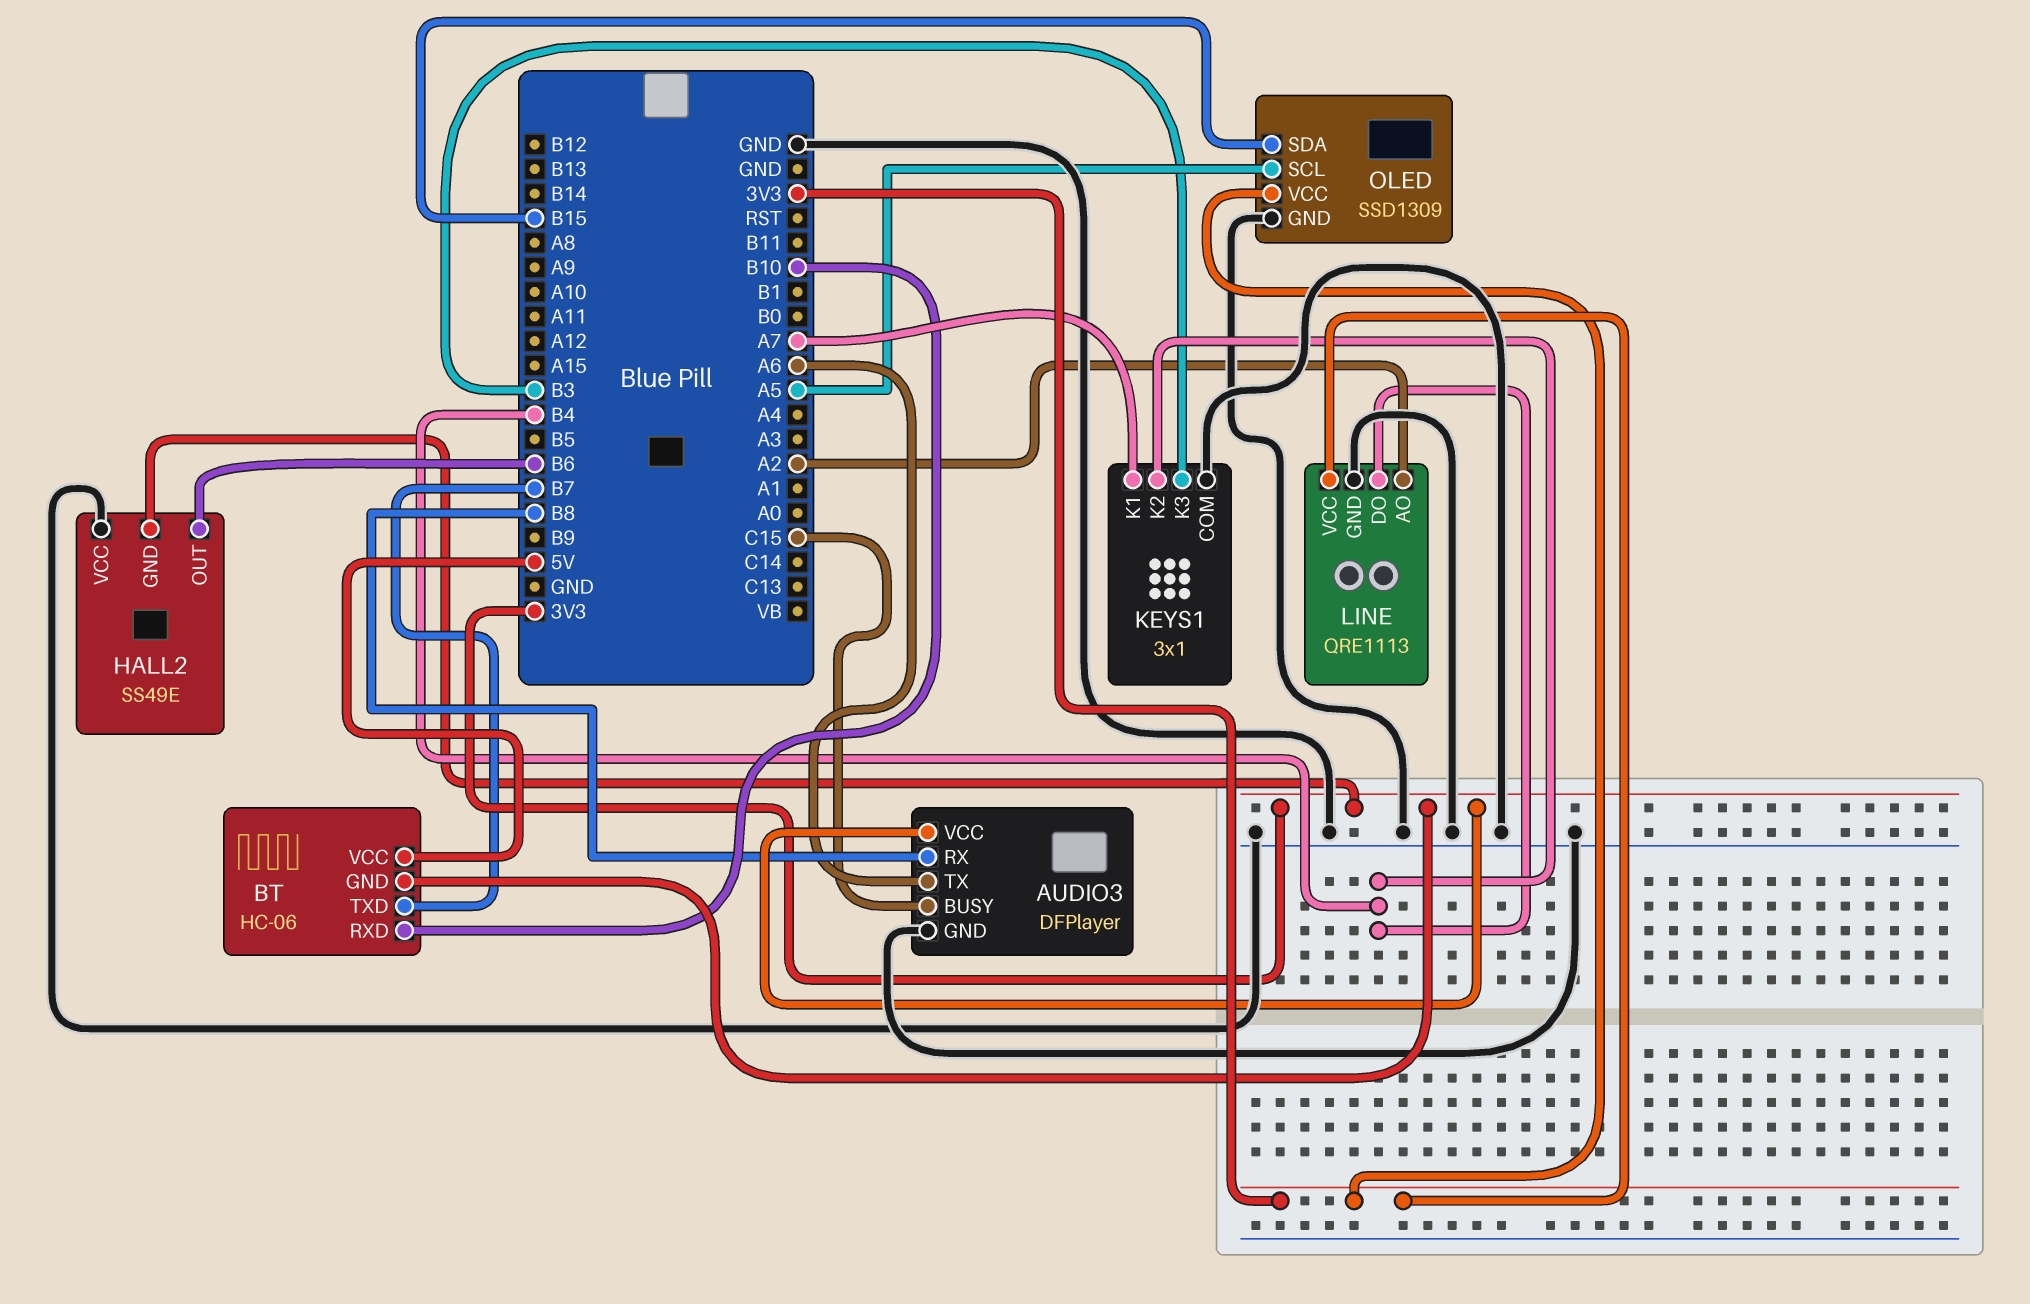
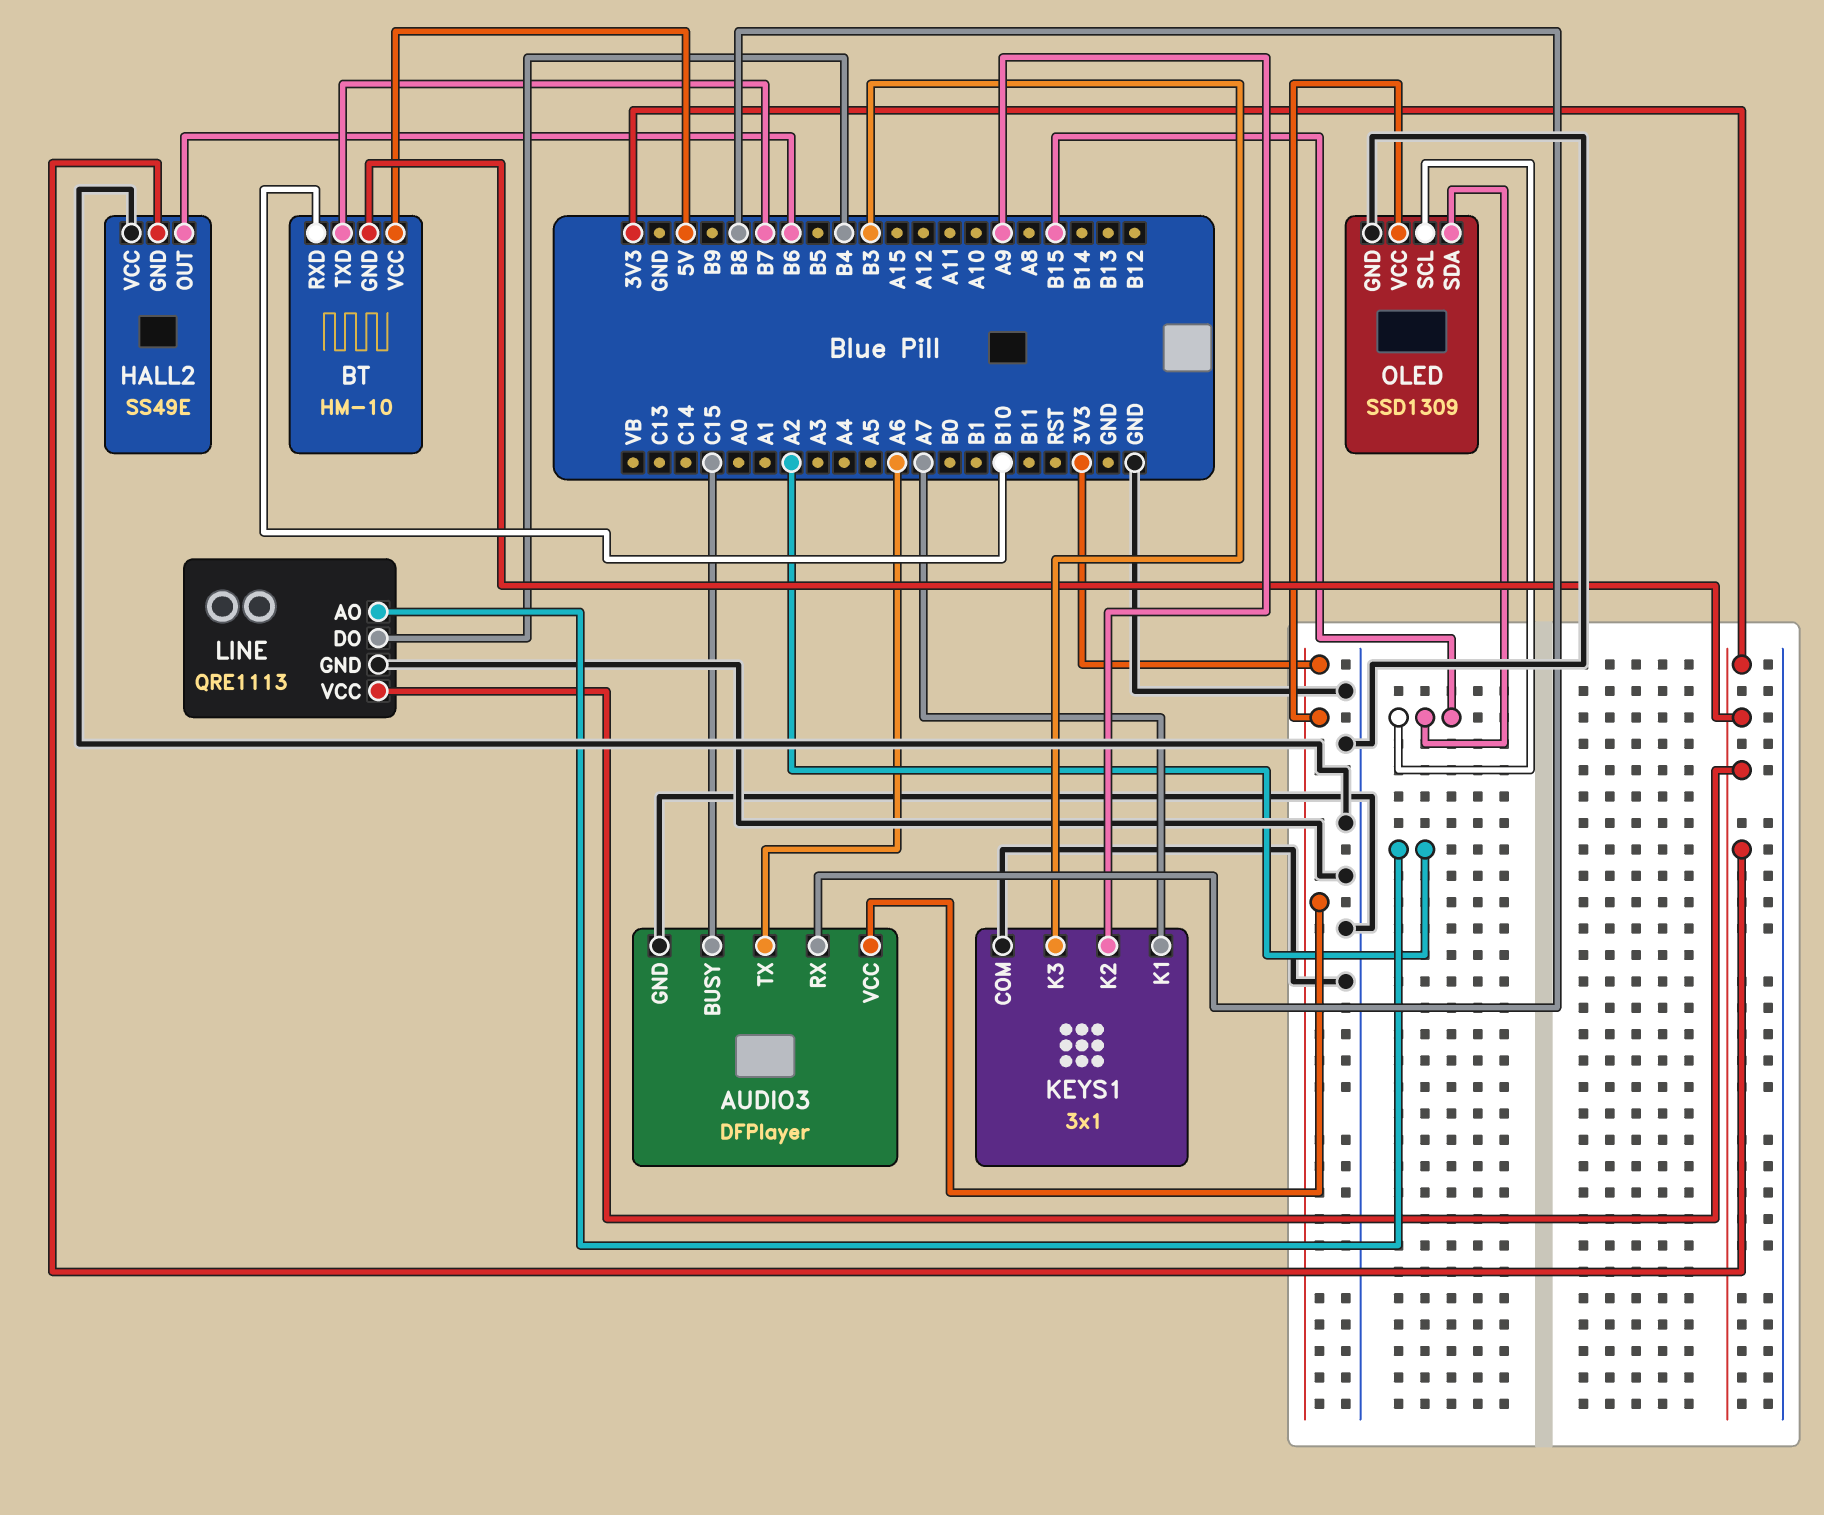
BT: HC-06 -> HM-10
KEYS1 pin K2: B4 -> A9
OLED pin SCL: A5 -> B15

